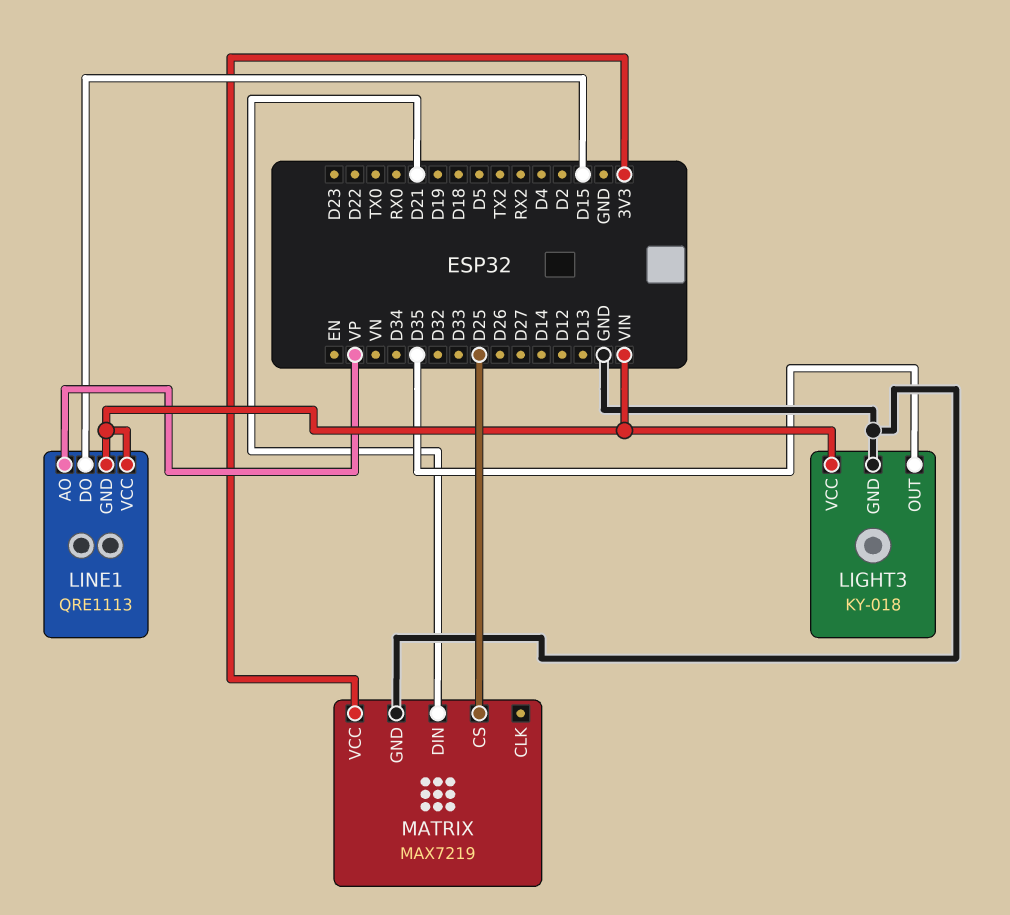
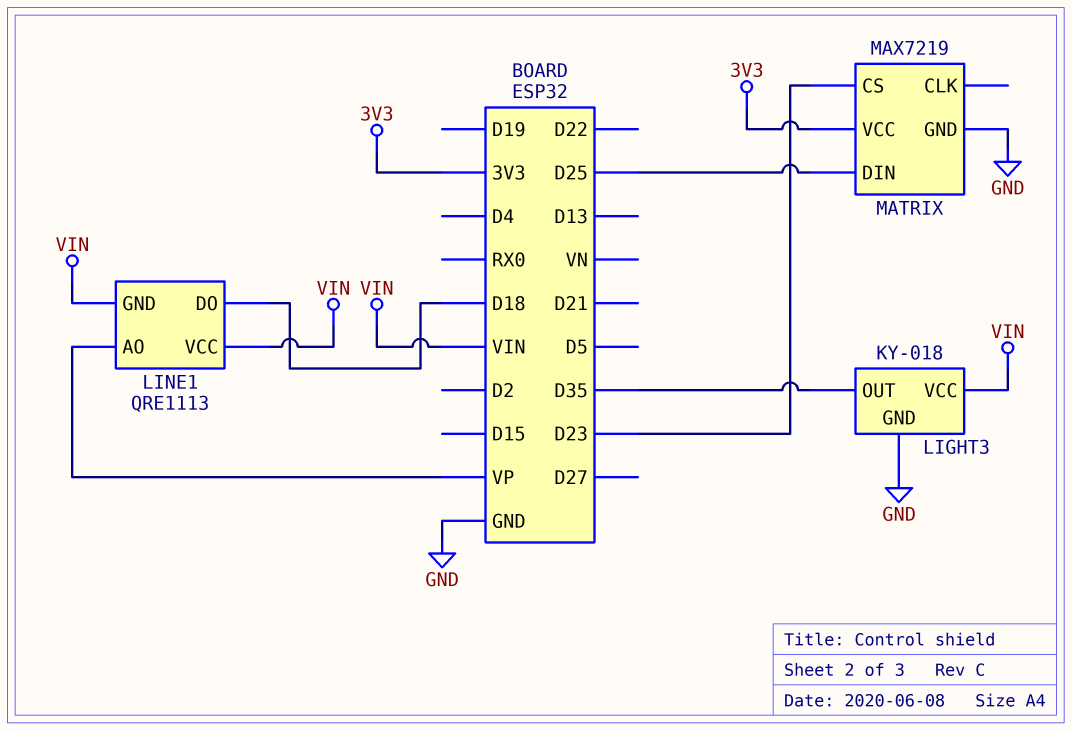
LINE1 pin DO: D15 -> D18
MATRIX pin CS: D25 -> D23
MATRIX pin DIN: D21 -> D25

